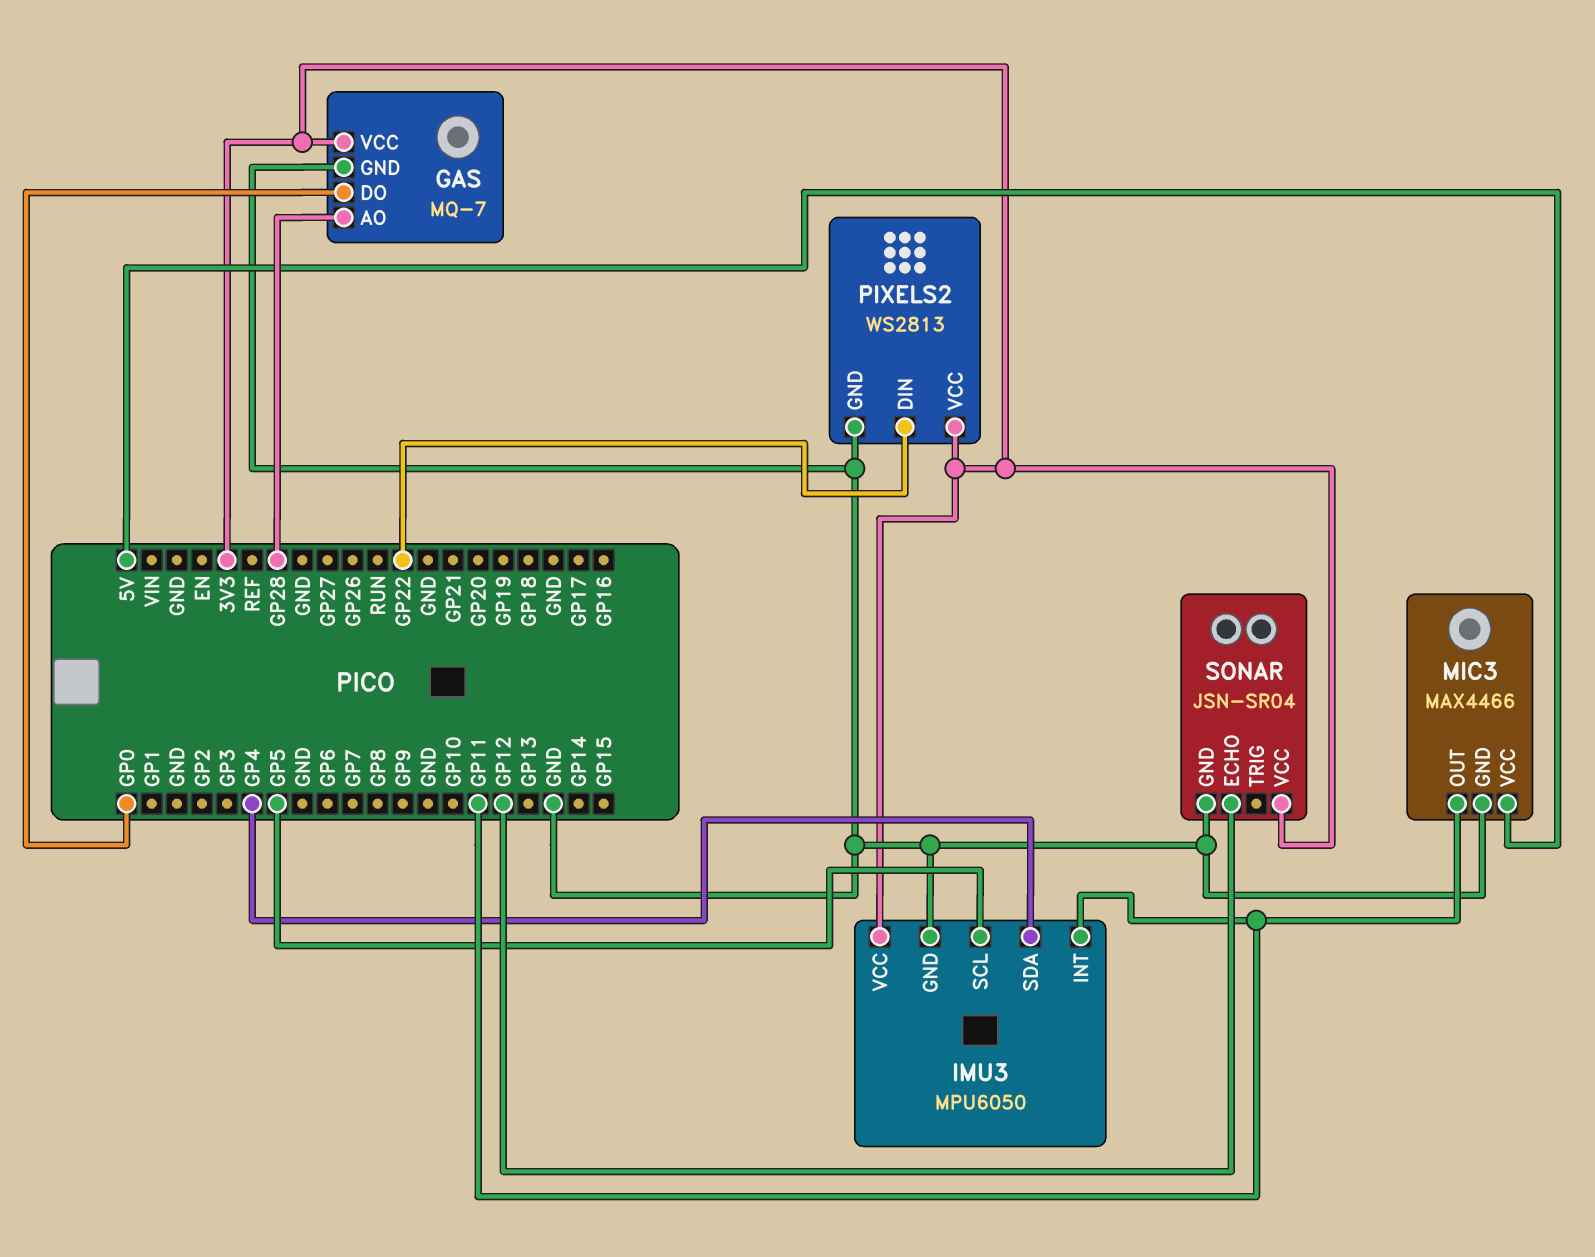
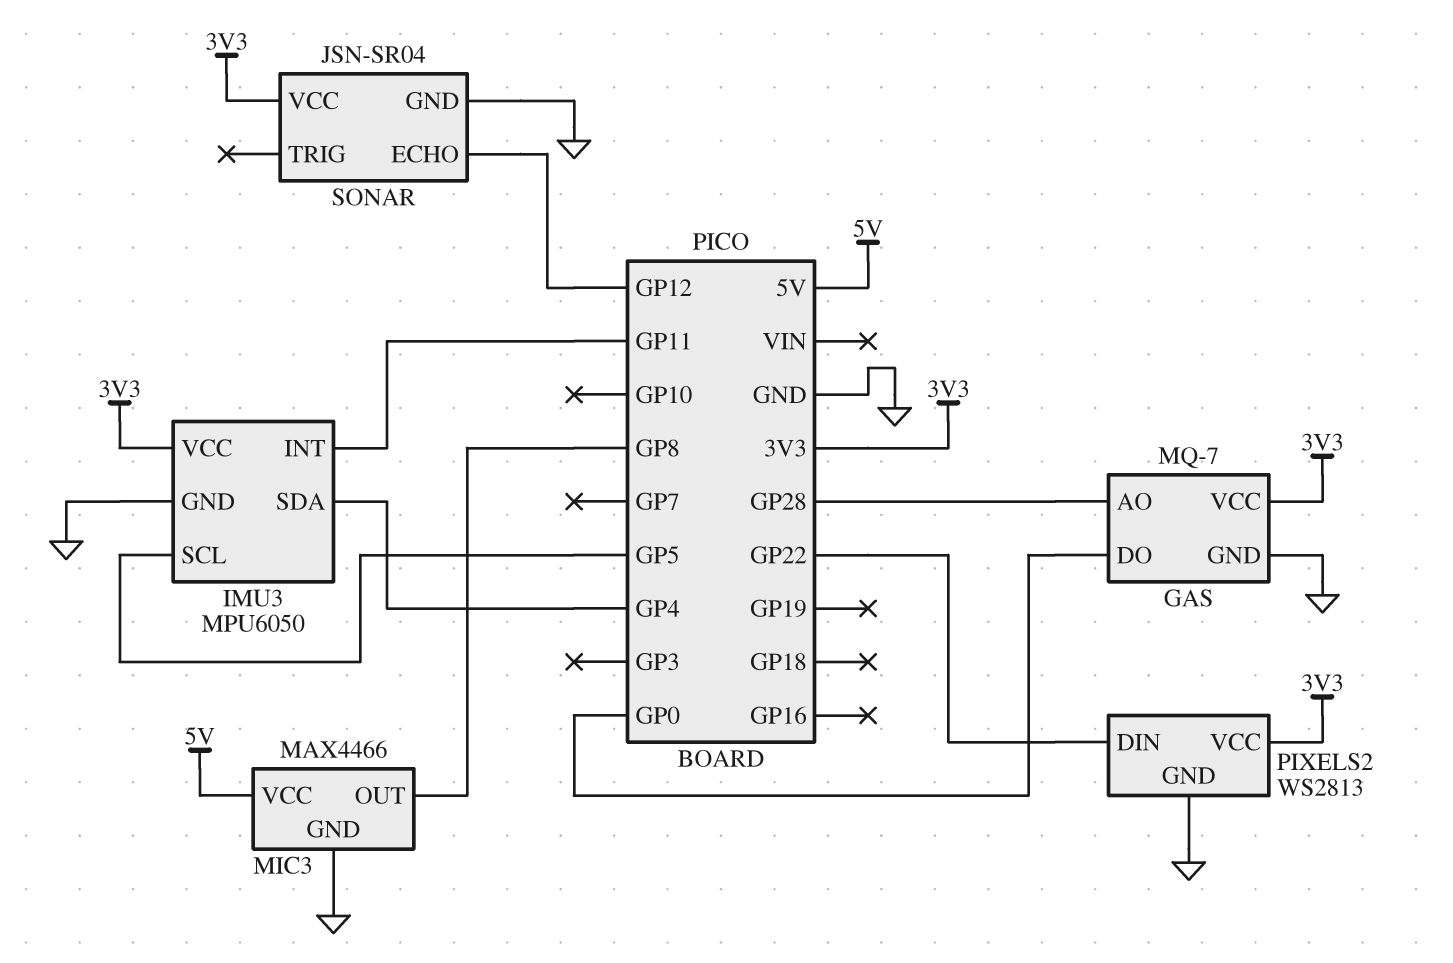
MIC3 pin OUT: GP11 -> GP8

